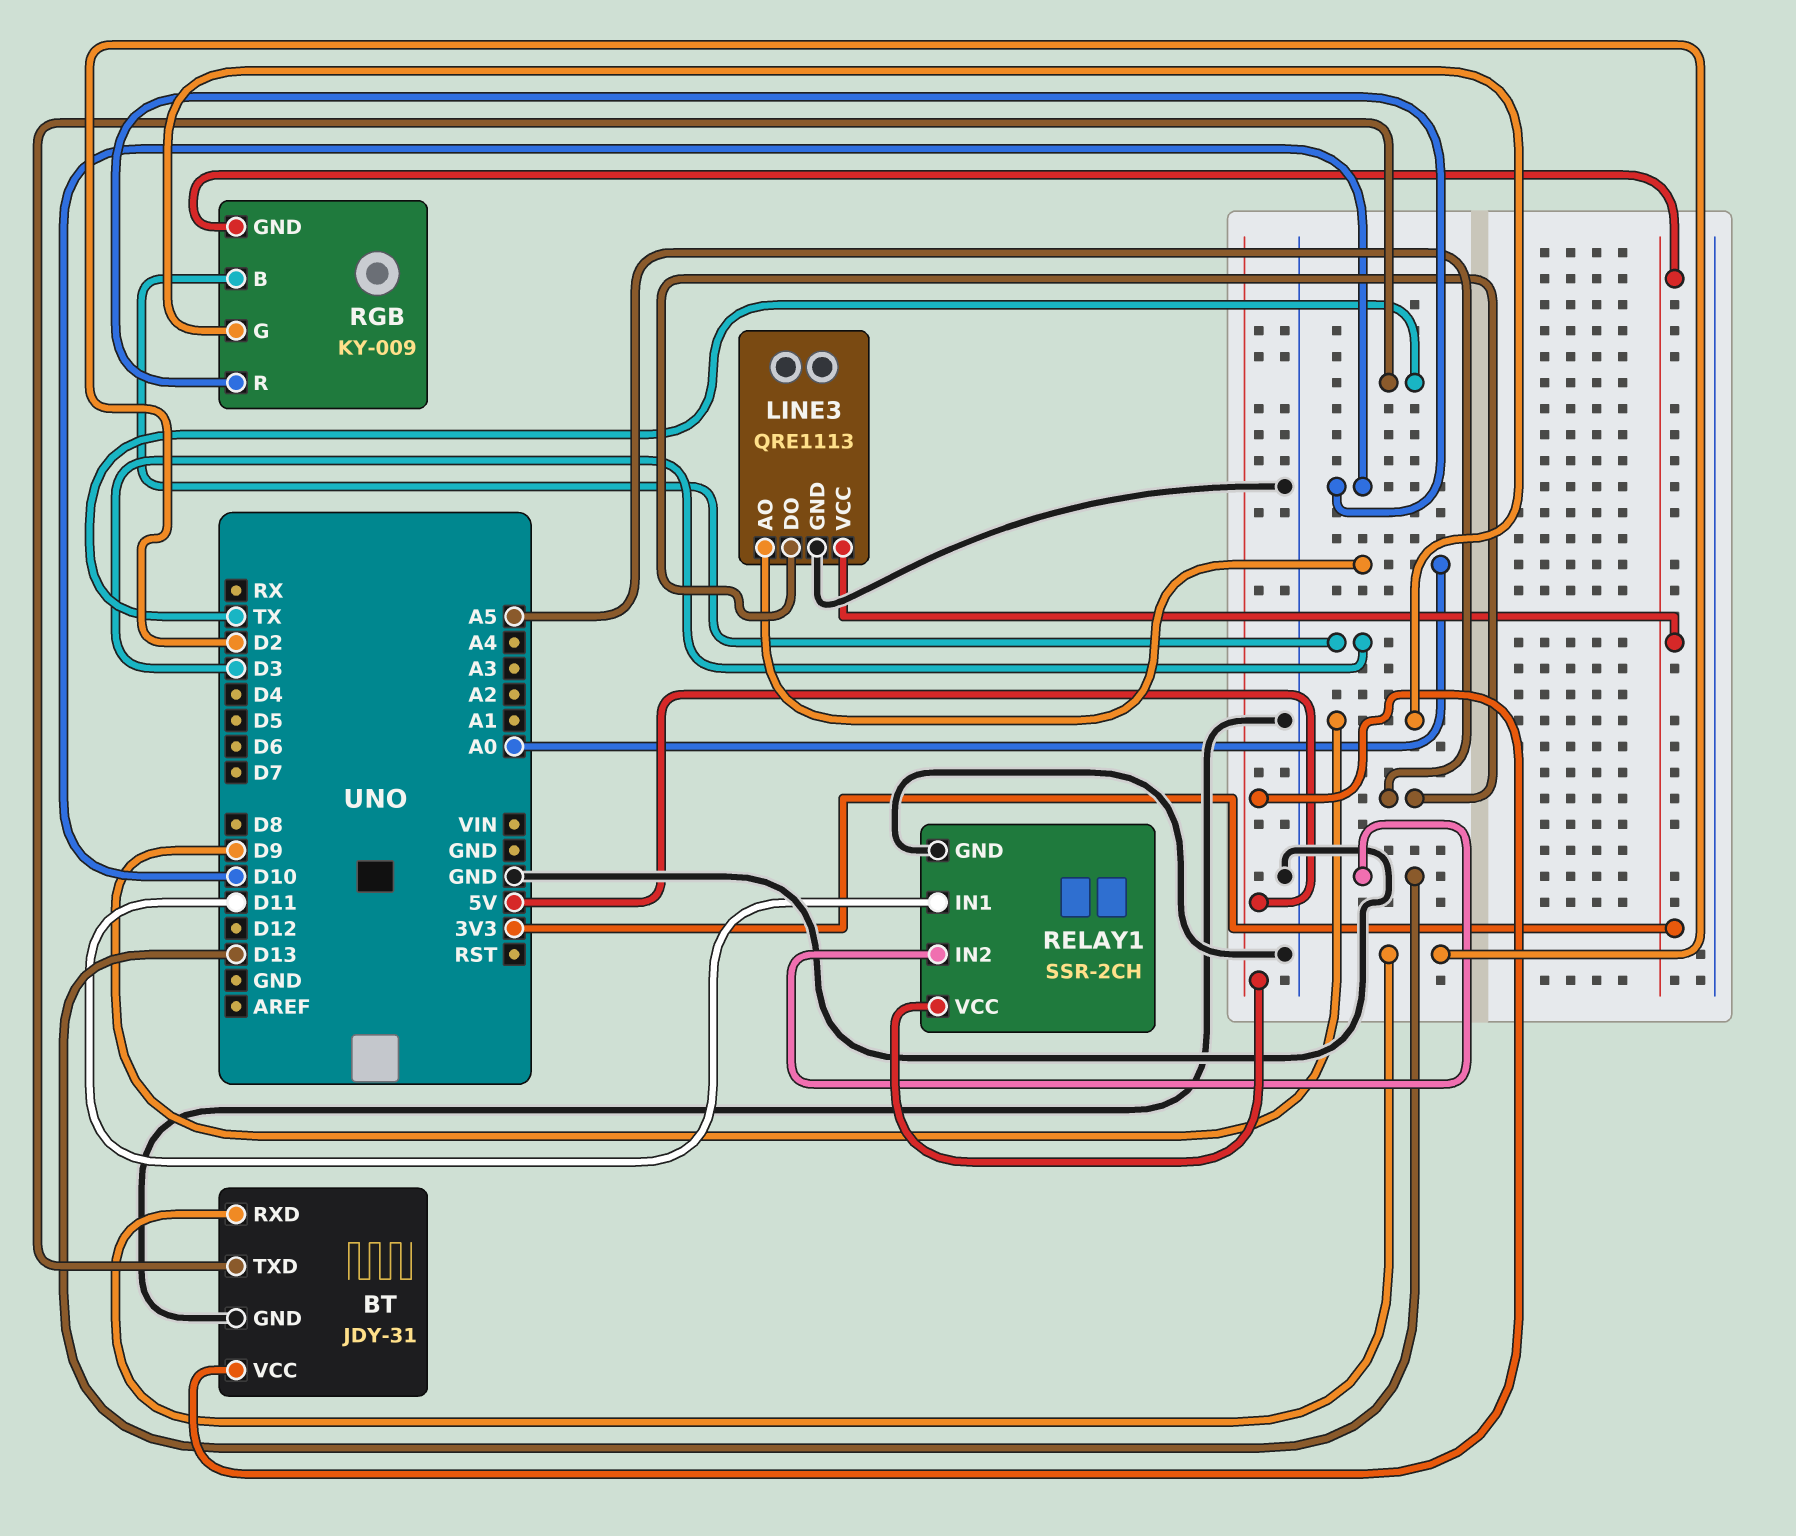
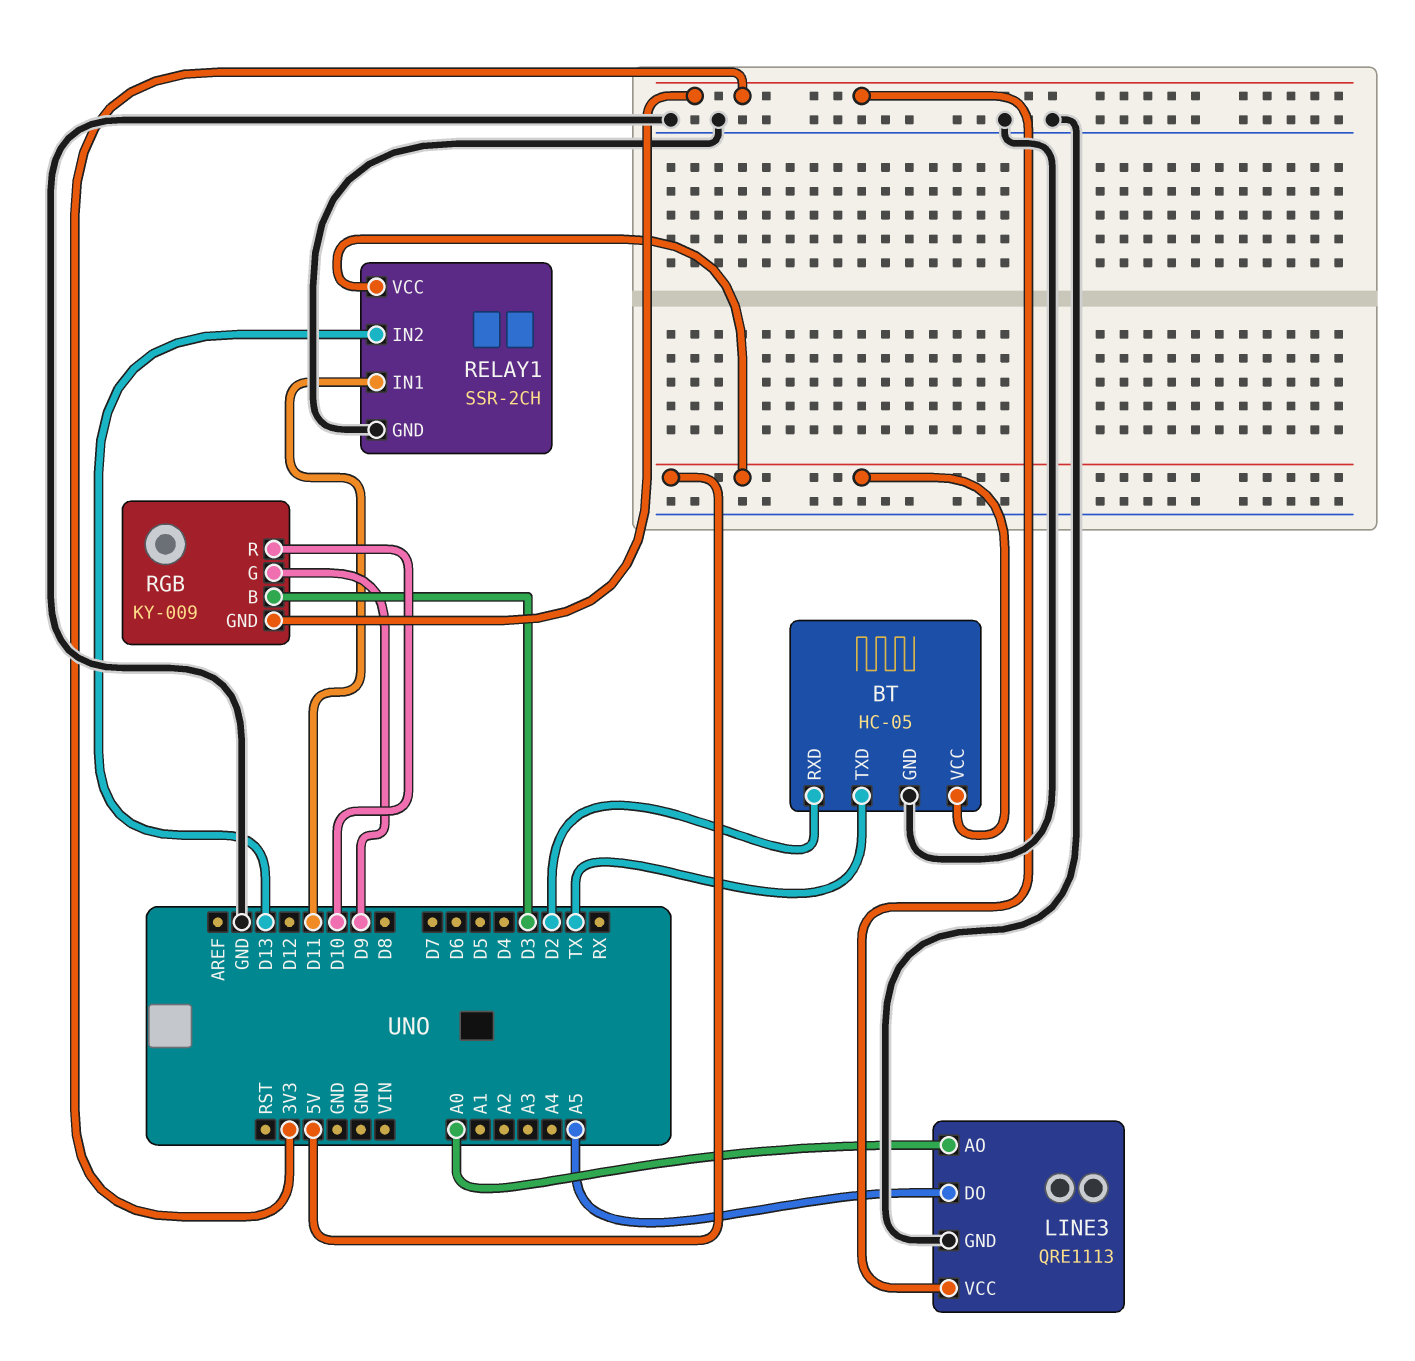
BT: JDY-31 -> HC-05

